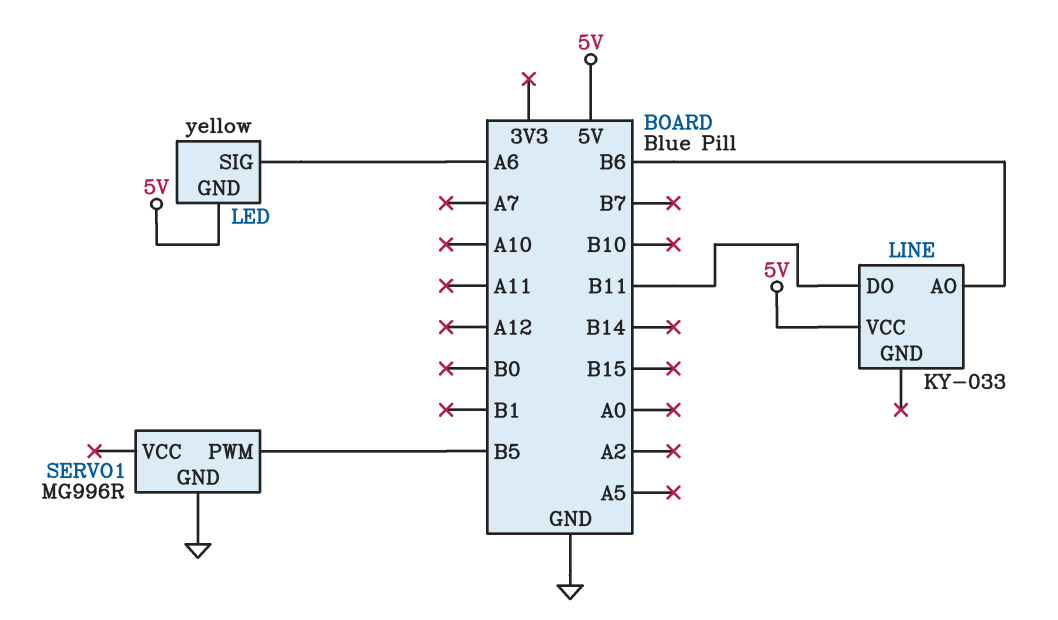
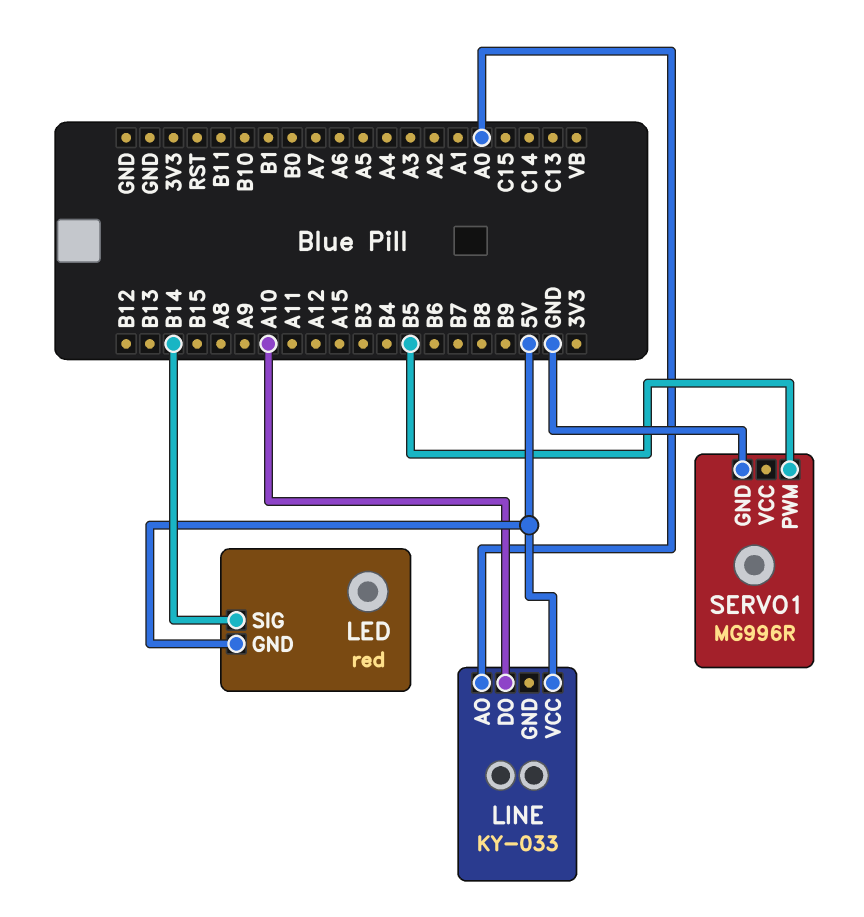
LED: yellow -> red
LED pin SIG: A6 -> B14
LINE pin AO: B6 -> A0
LINE pin DO: B11 -> A10

